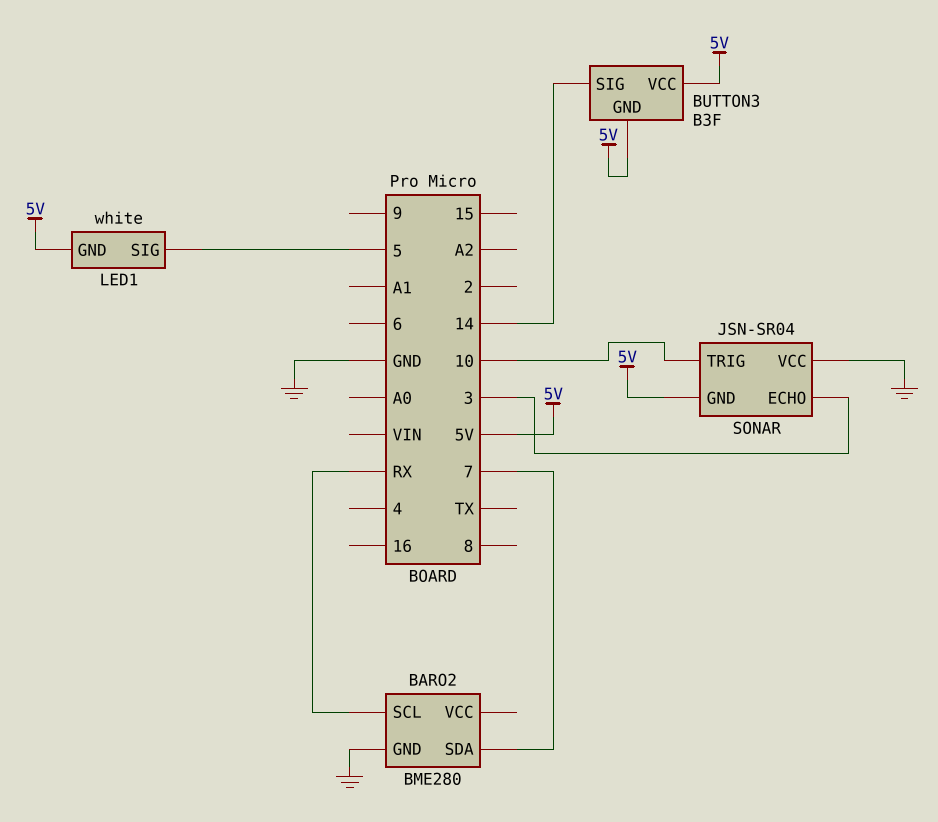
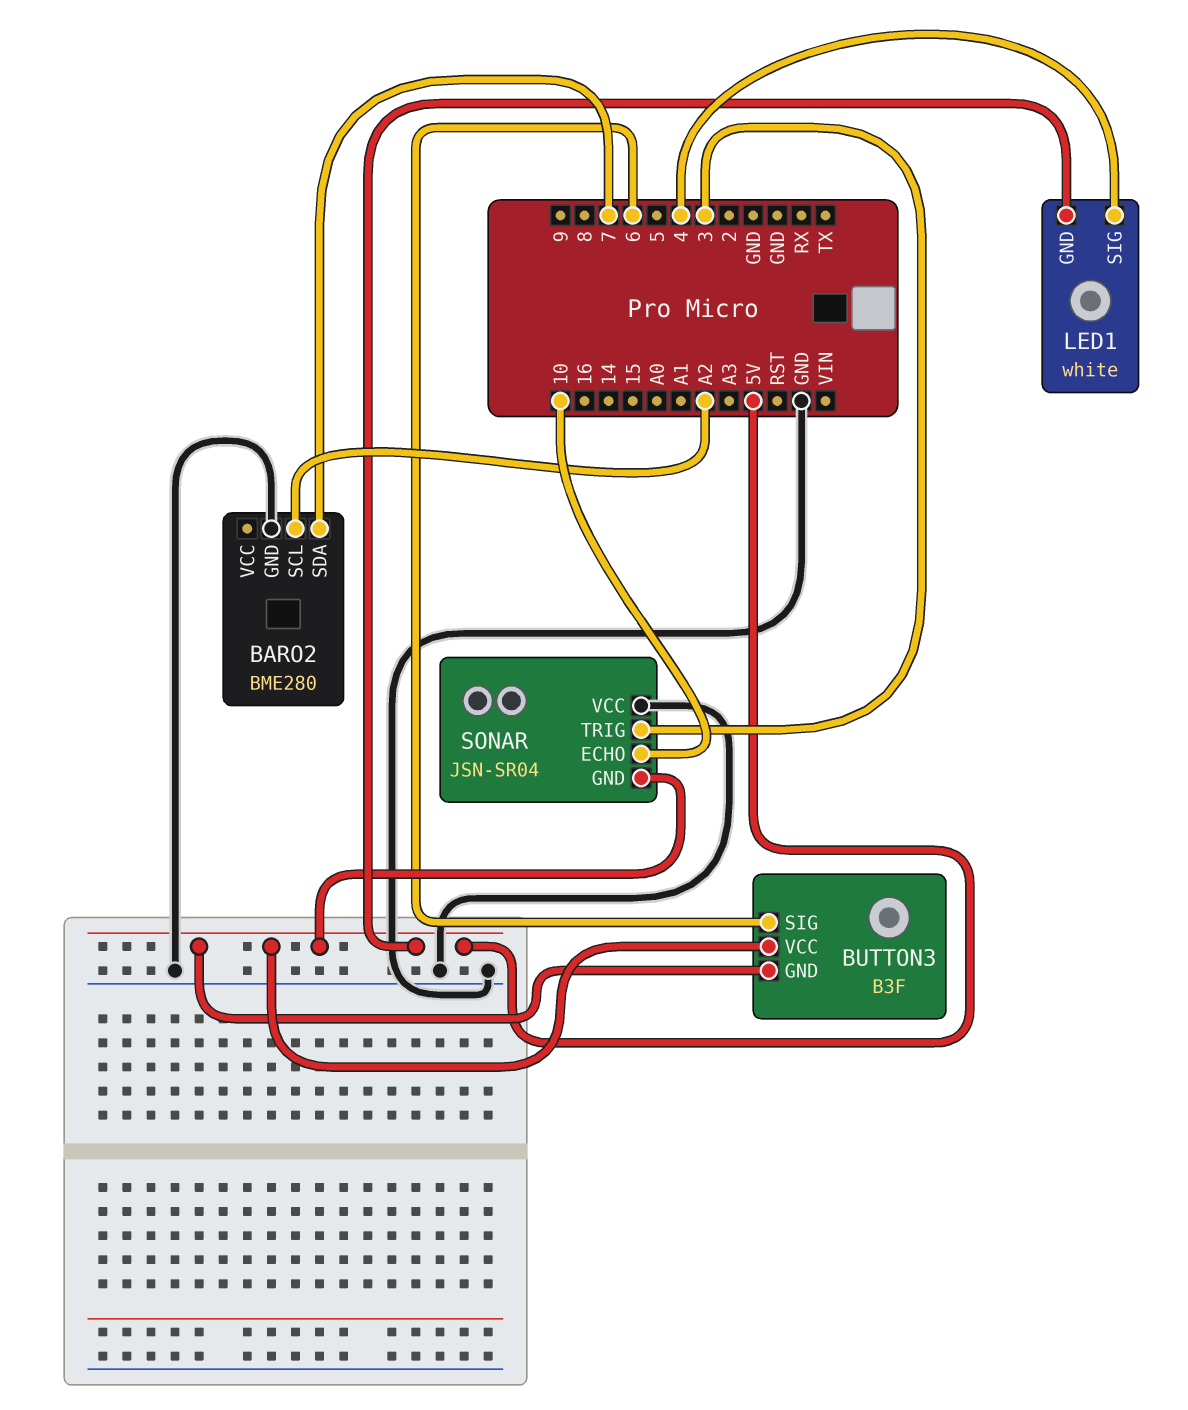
BARO2 pin SCL: RX -> A2
BUTTON3 pin SIG: 14 -> 6
LED1 pin SIG: 5 -> 4
SONAR pin ECHO: 3 -> 10
SONAR pin TRIG: 10 -> 3

